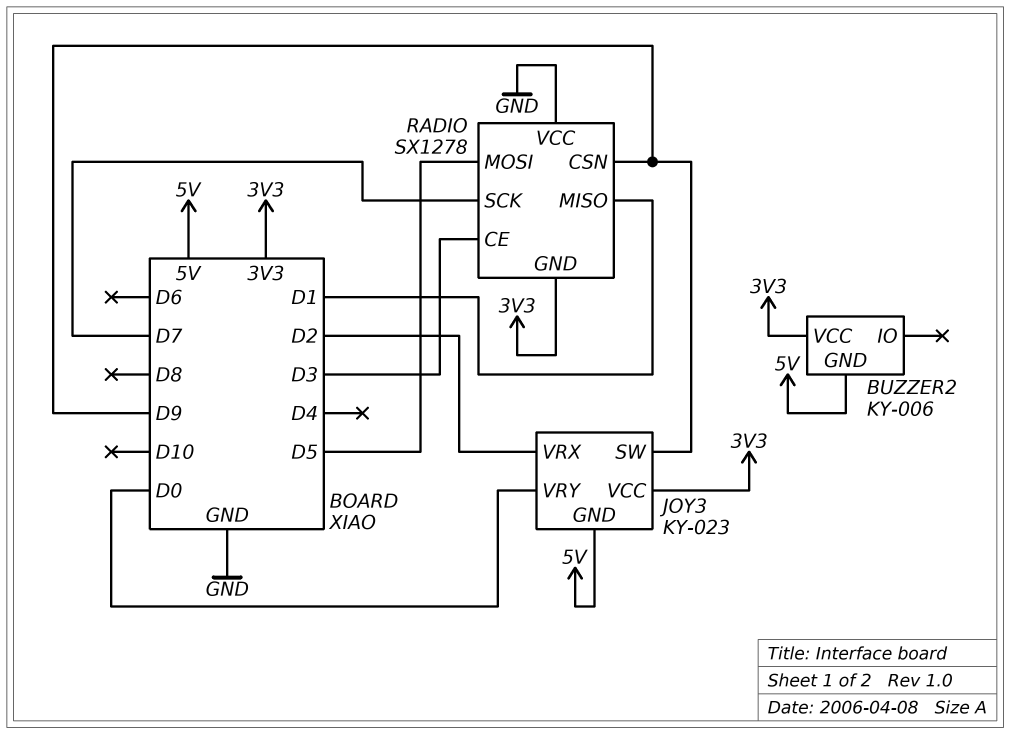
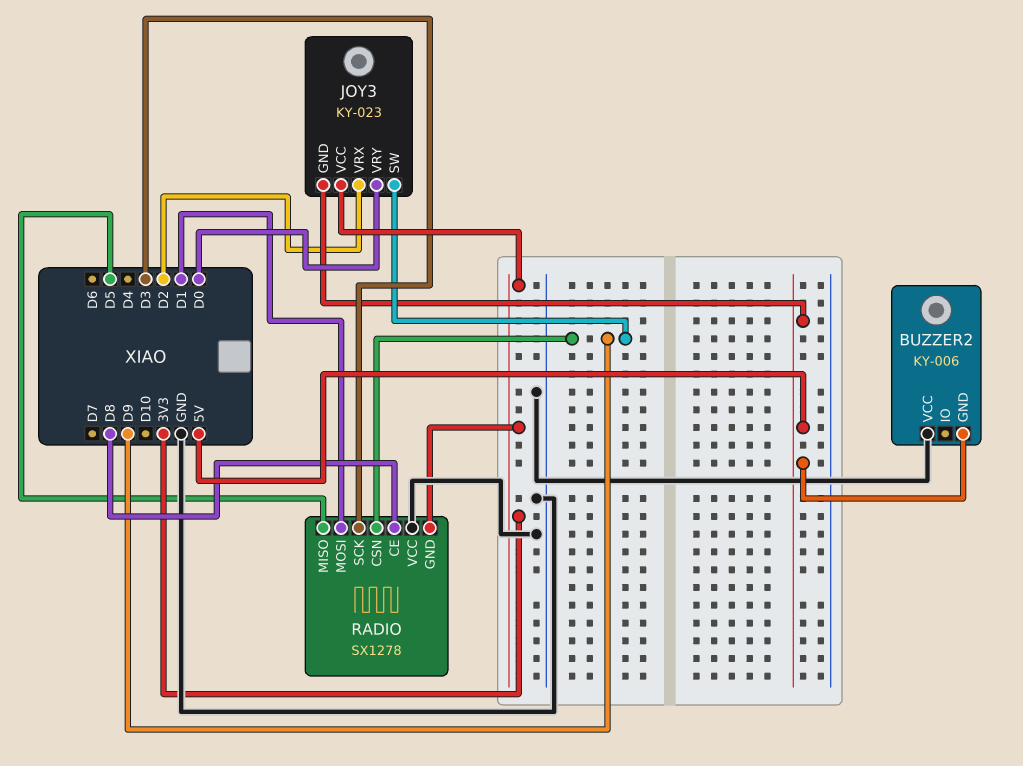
BUZZER2 pin VCC: 3V3 -> GND
RADIO pin CE: D3 -> D8
RADIO pin MISO: D1 -> D5
RADIO pin MOSI: D5 -> D1
RADIO pin SCK: D7 -> D3

